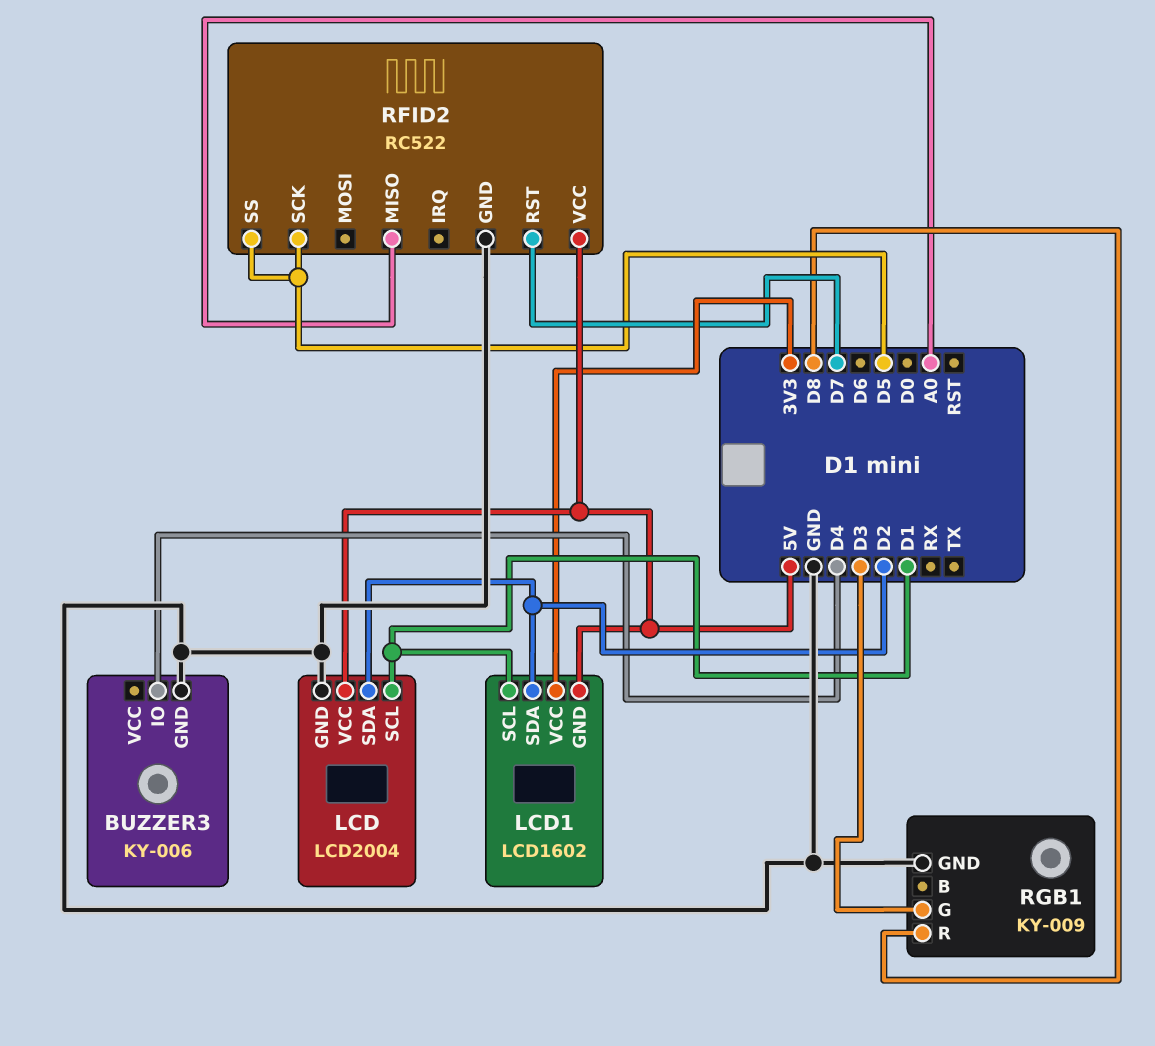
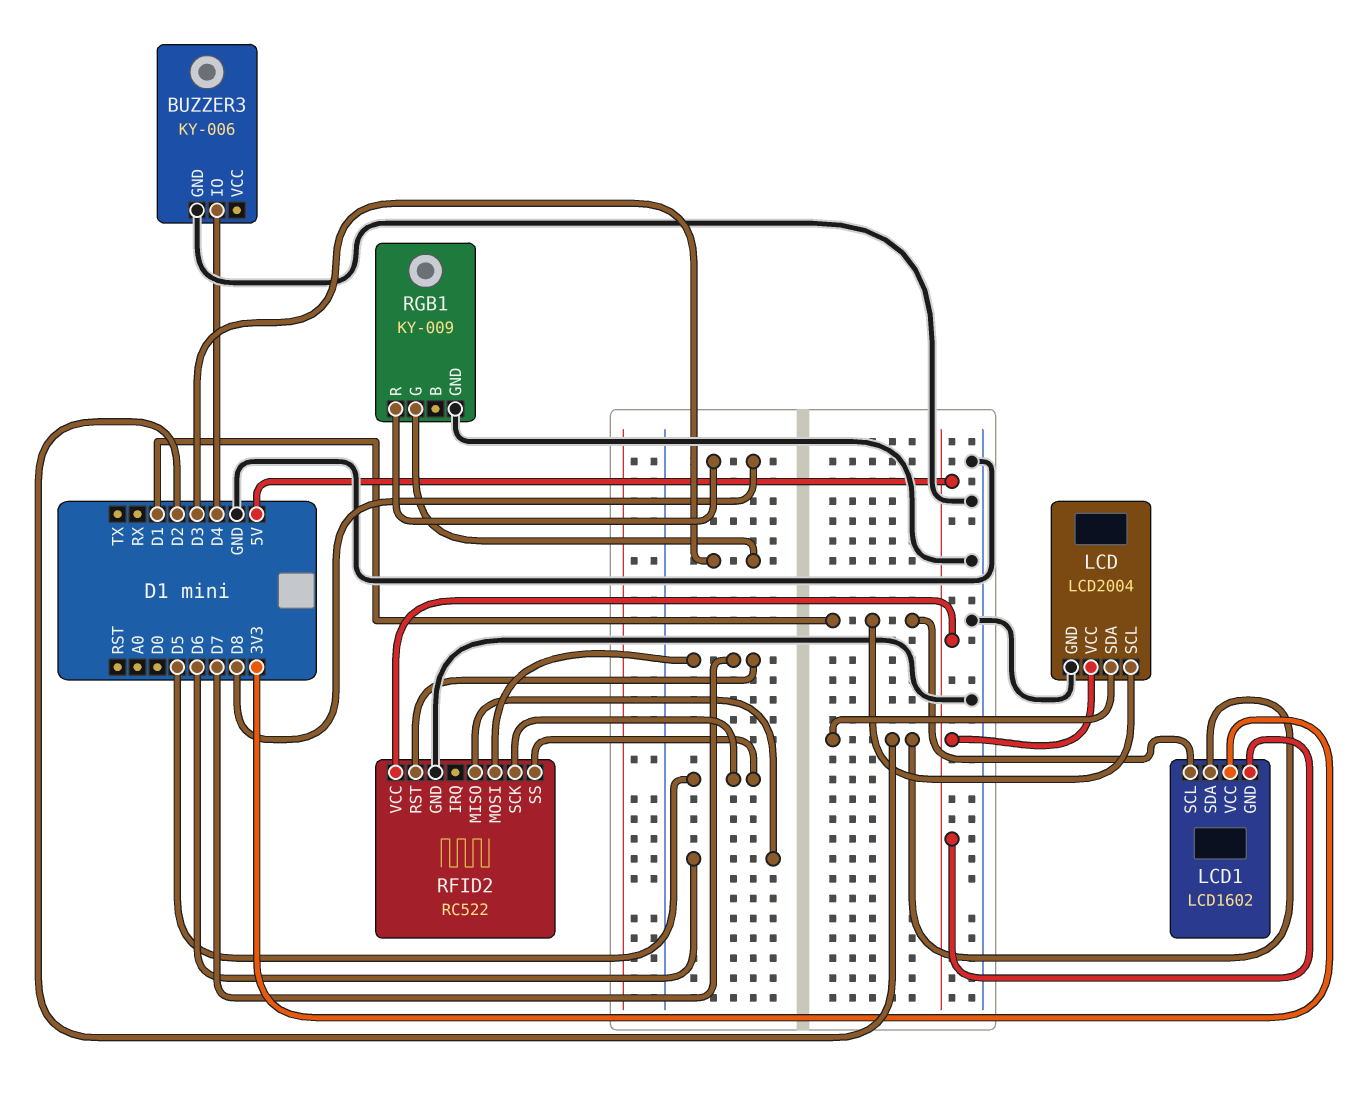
RFID2 pin MISO: A0 -> D6
RFID2 pin MOSI: none -> D7

